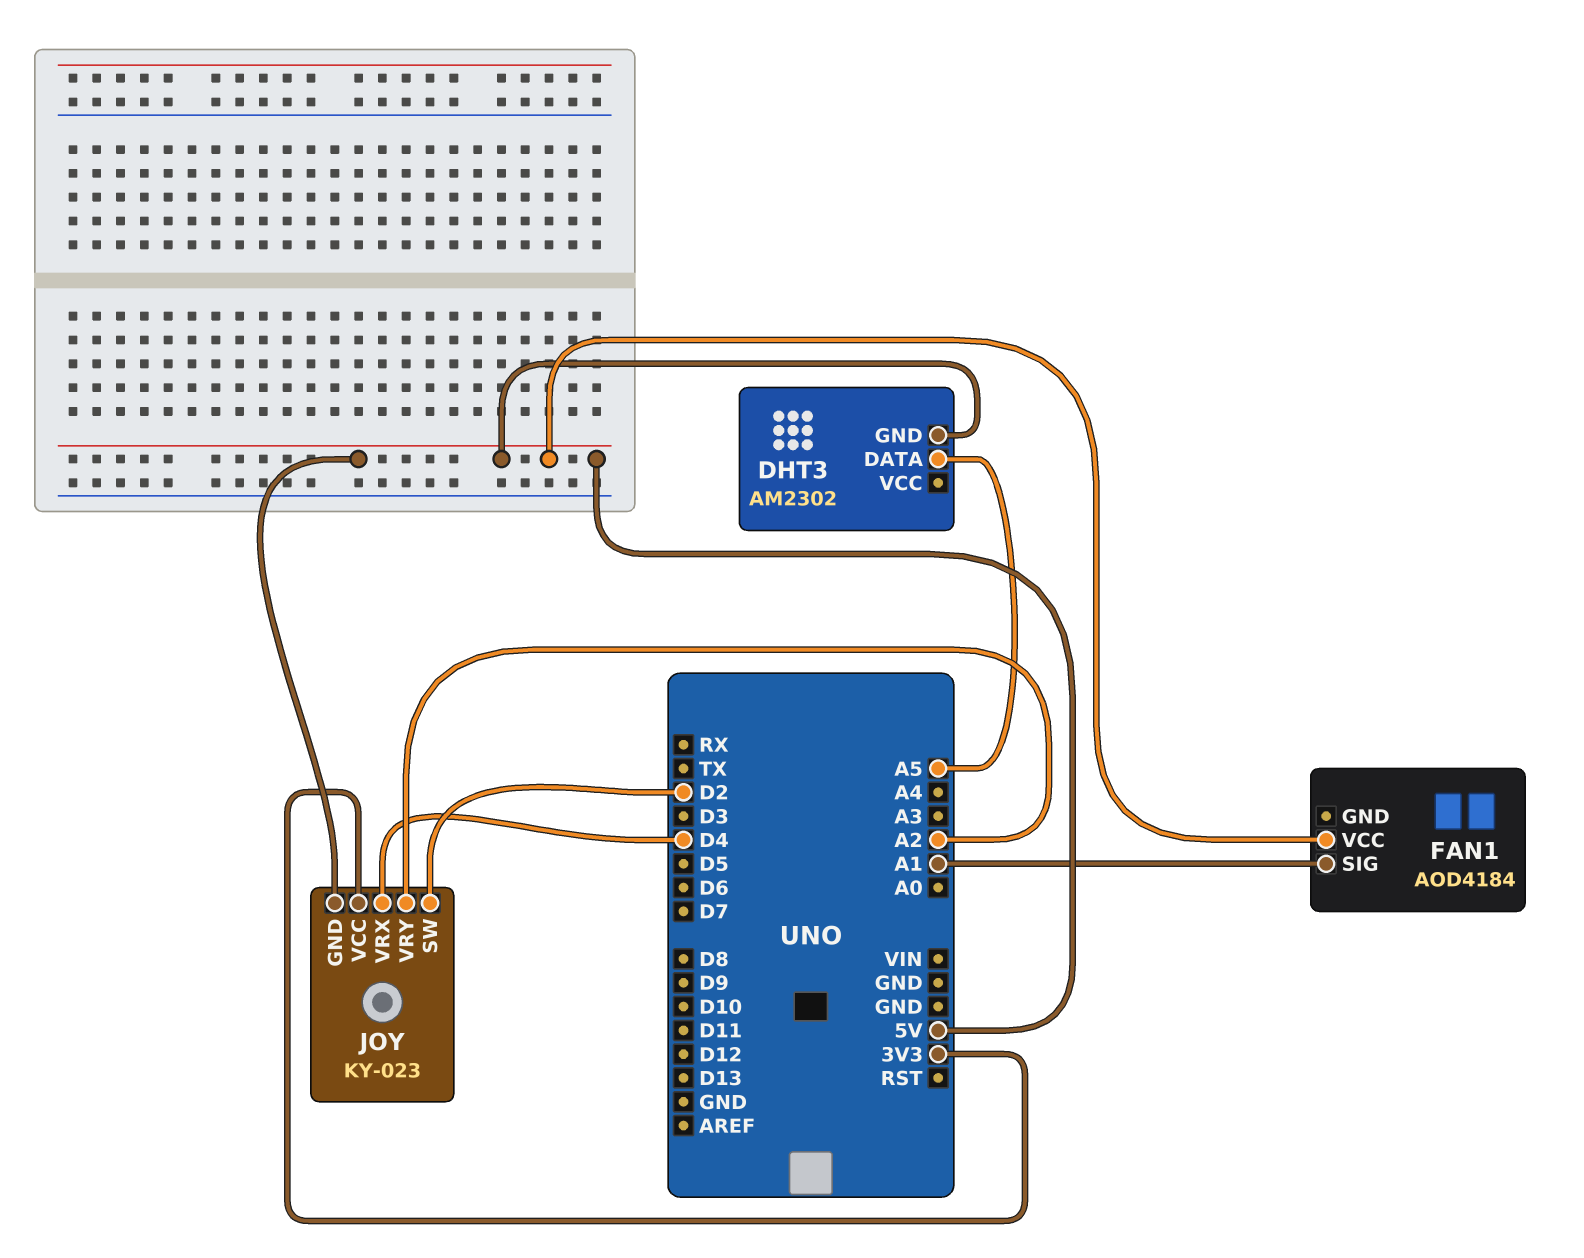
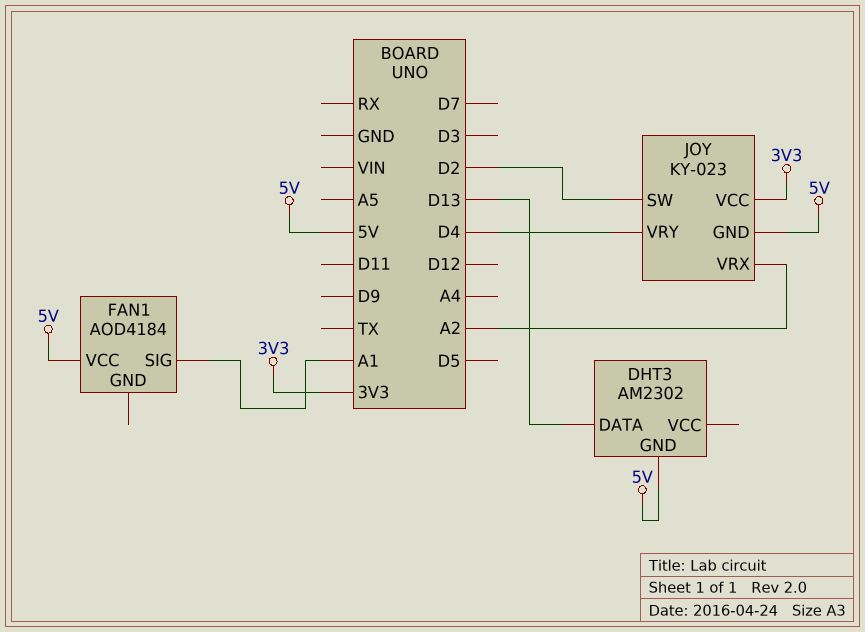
DHT3 pin DATA: A5 -> D13
JOY pin VRX: D4 -> A2
JOY pin VRY: A2 -> D4

